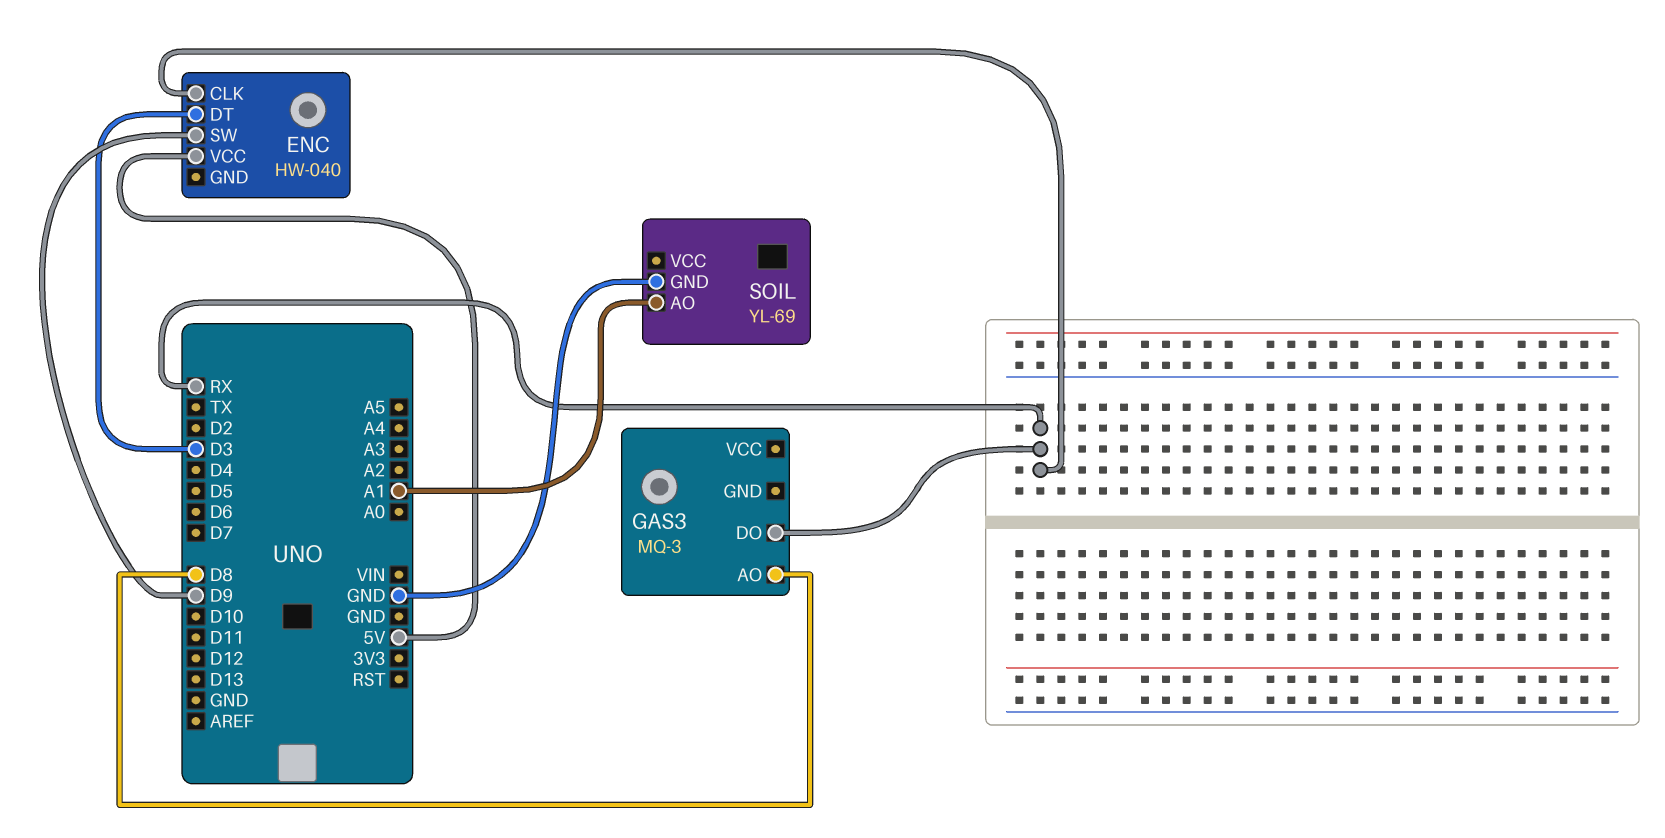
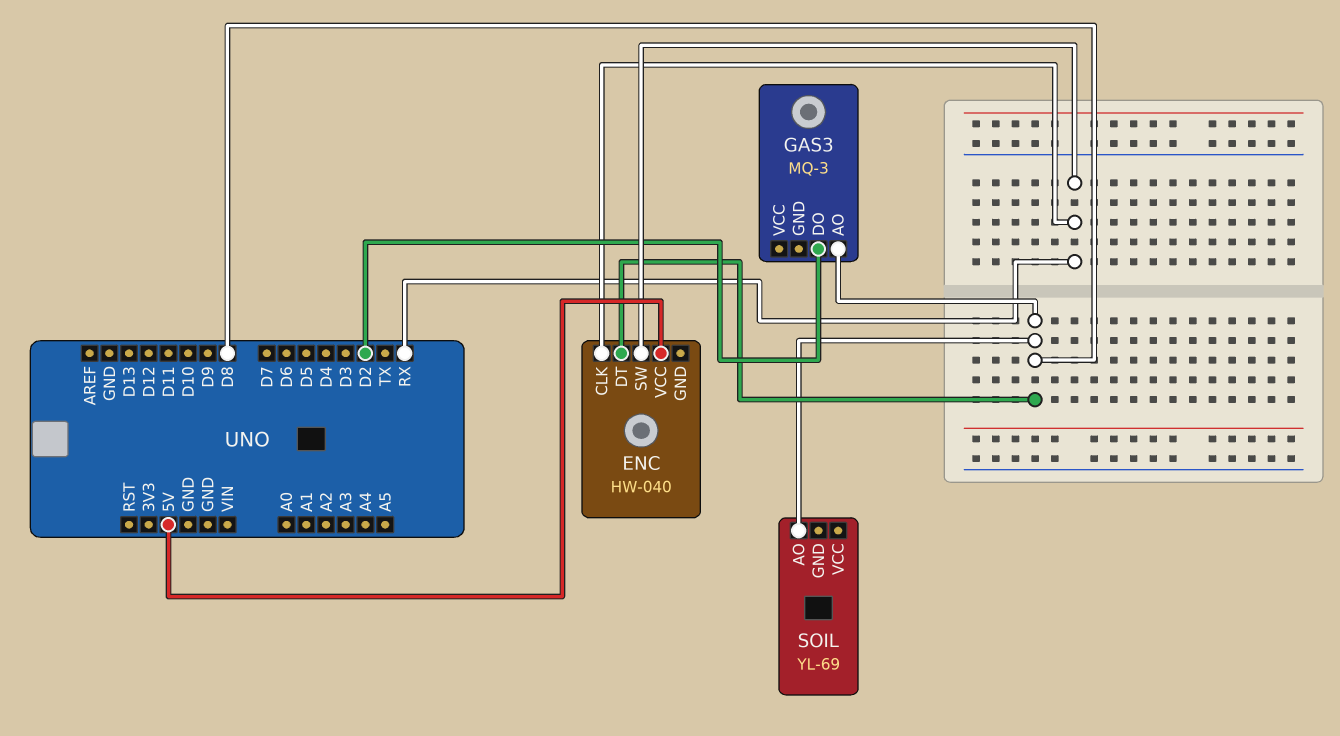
ENC pin DT: D3 -> D8
ENC pin SW: D9 -> RX
GAS3 pin DO: RX -> D2
SOIL pin AO: A1 -> D8
SOIL pin GND: GND -> none

